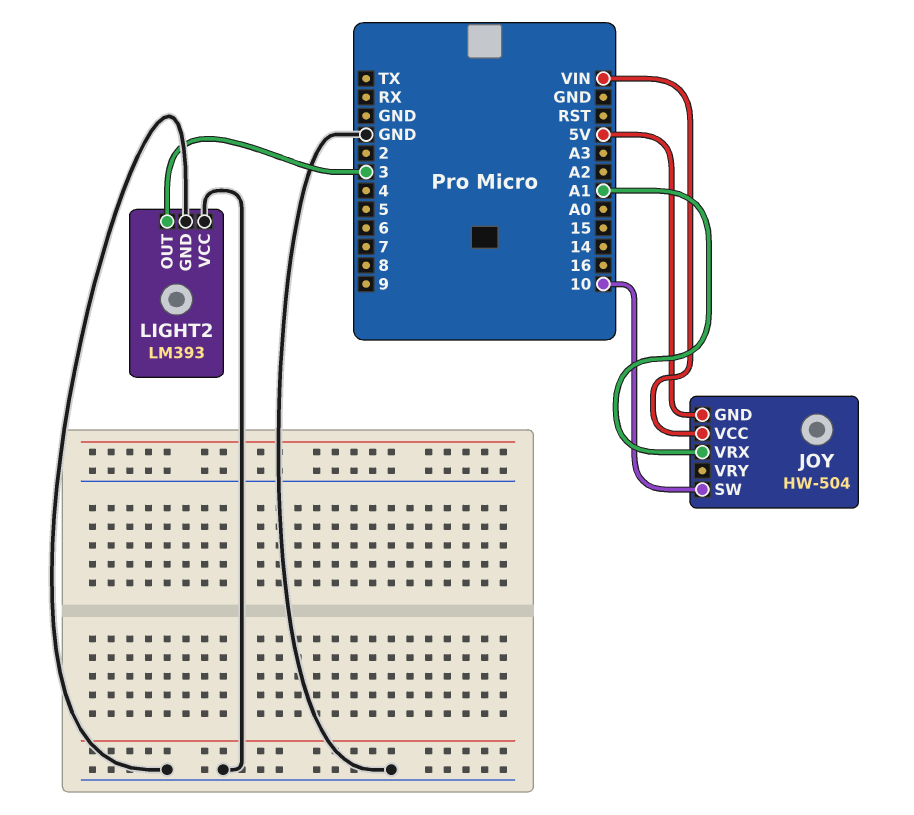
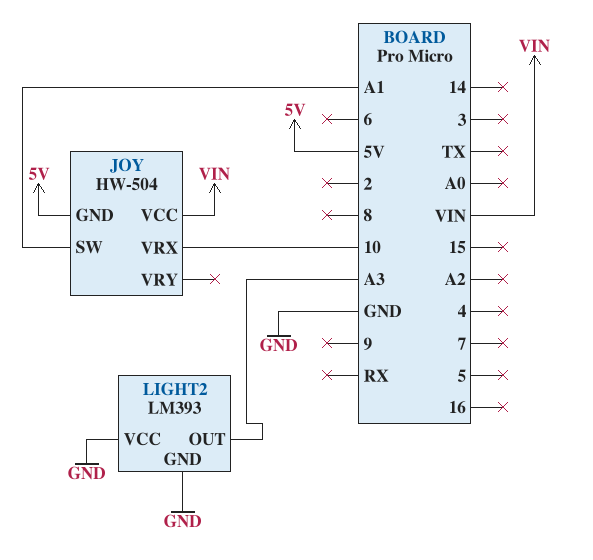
JOY pin SW: 10 -> A1
JOY pin VRX: A1 -> 10
LIGHT2 pin OUT: 3 -> A3

